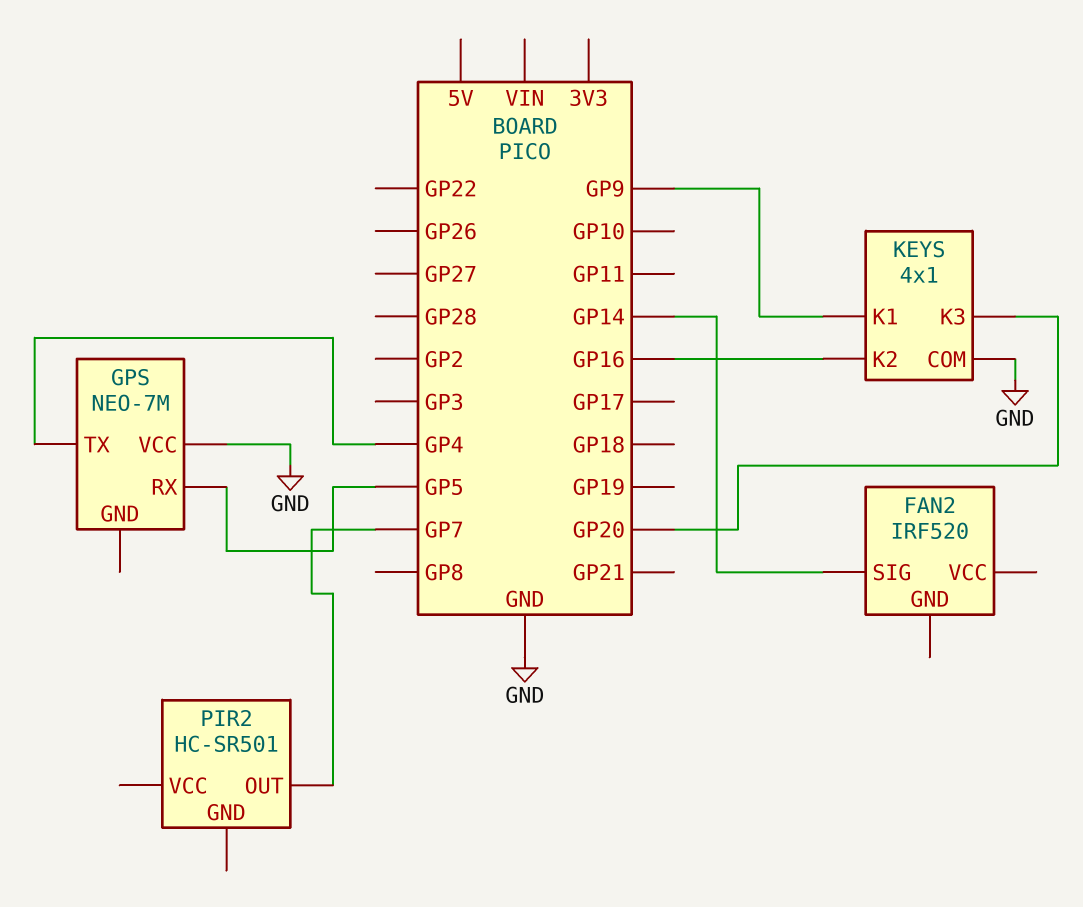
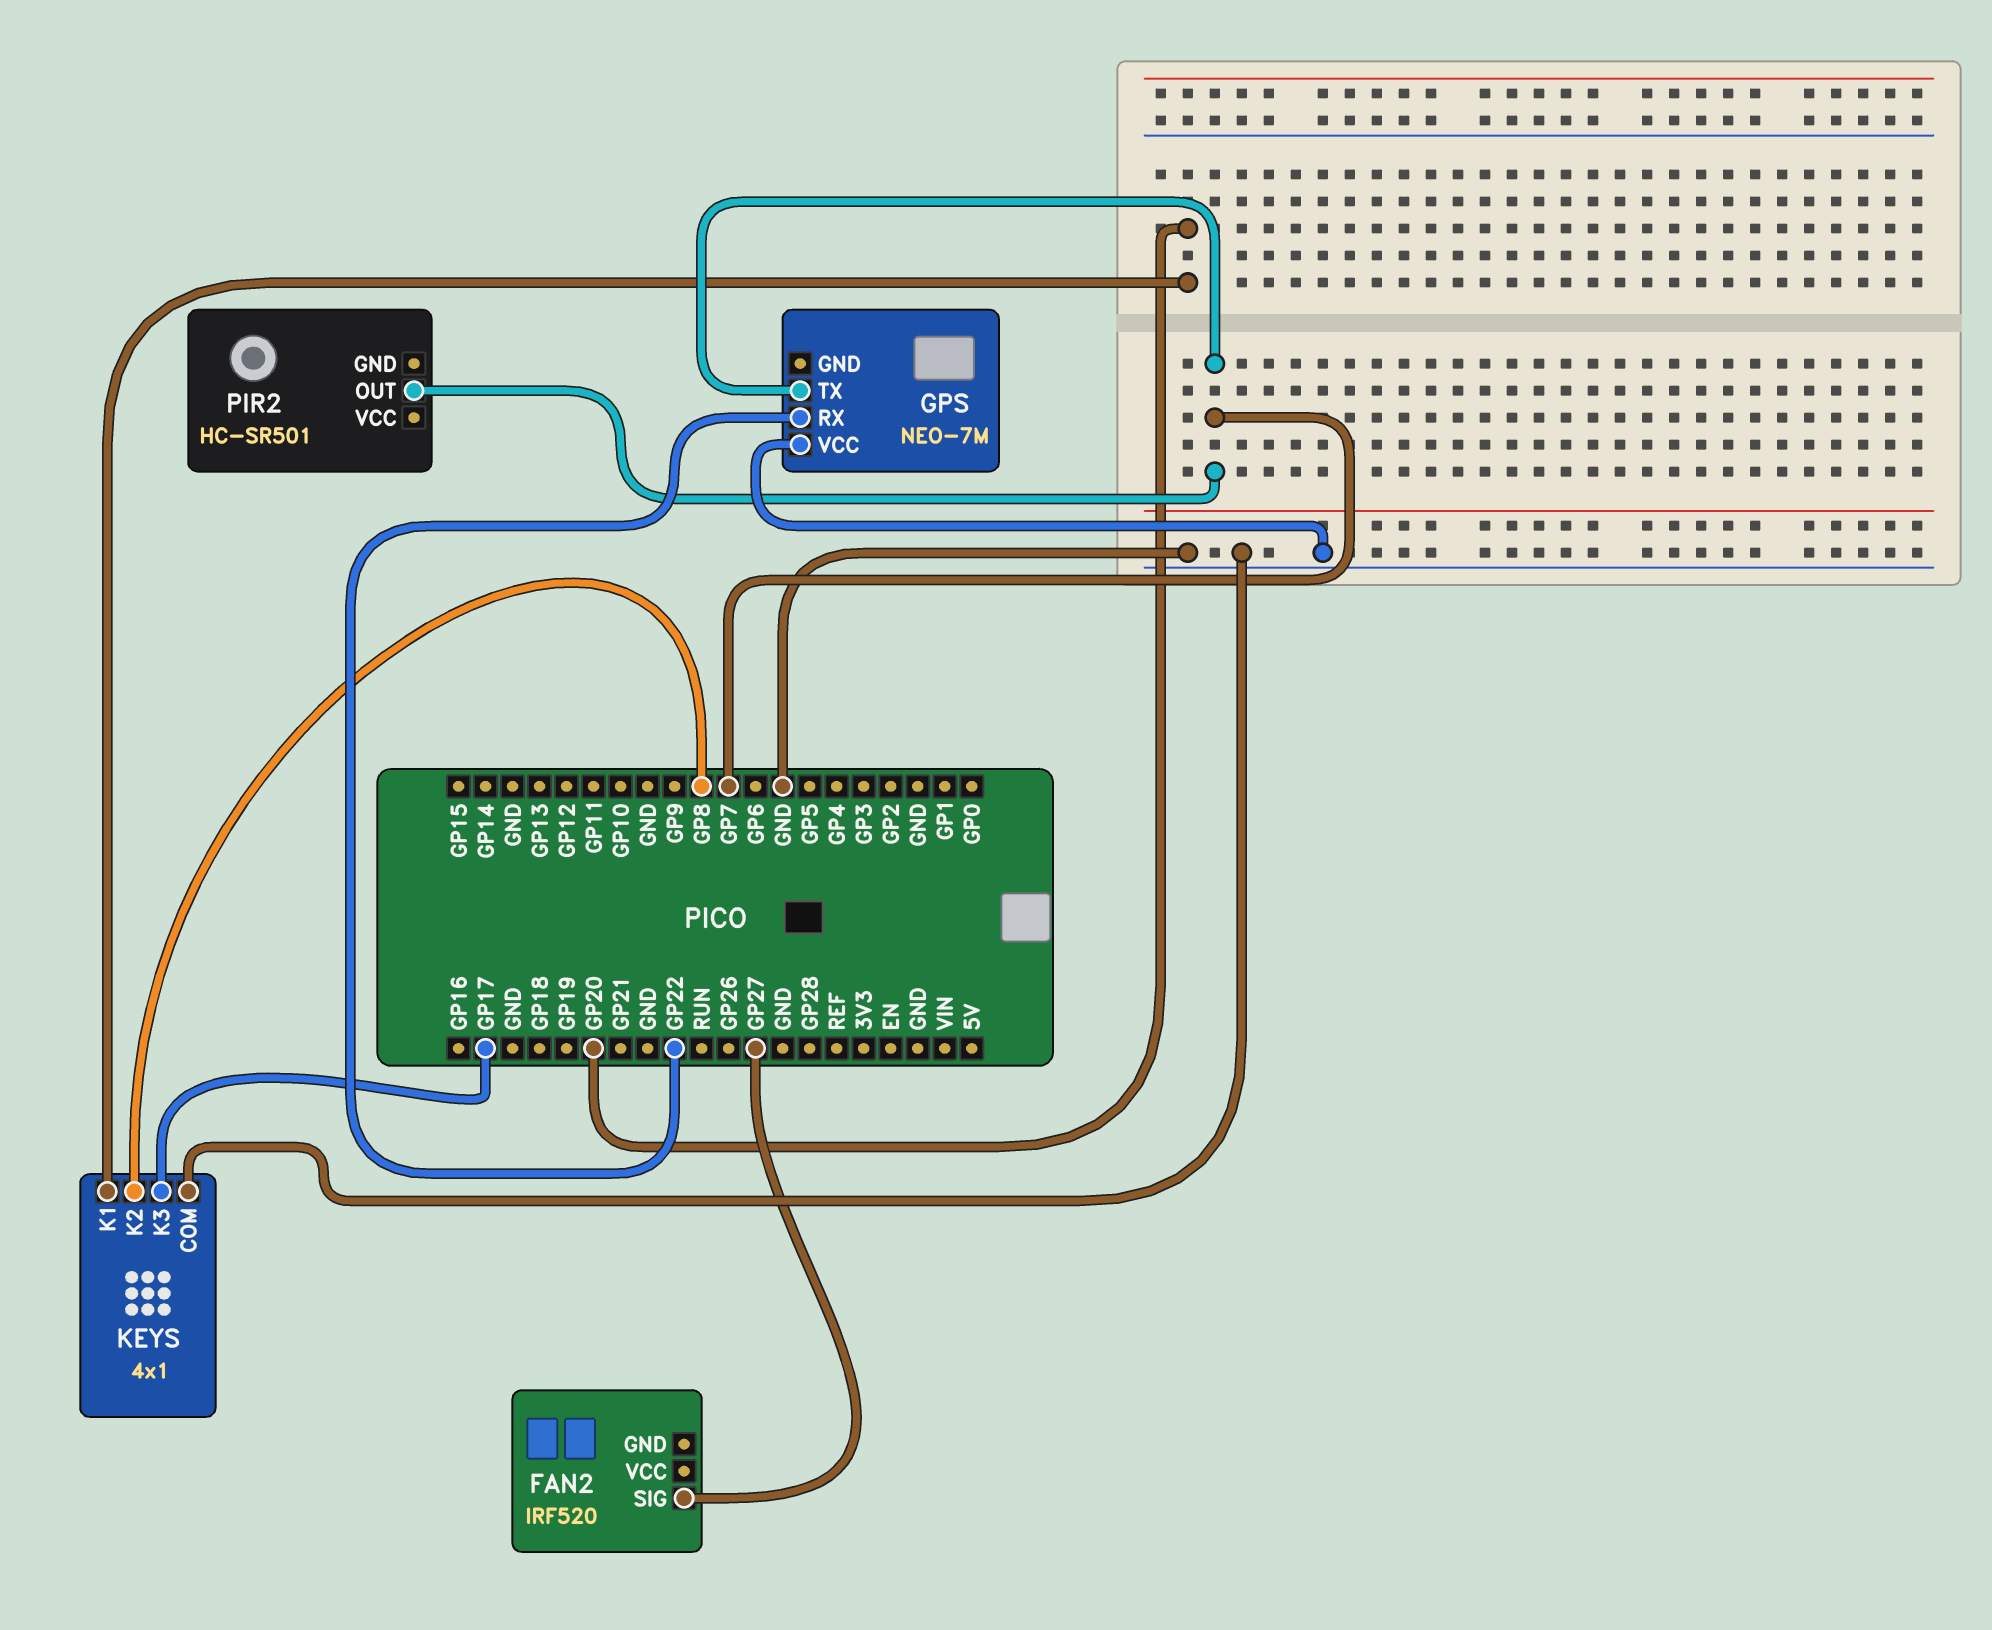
FAN2 pin SIG: GP14 -> GP27
GPS pin RX: GP5 -> GP22
GPS pin TX: GP4 -> GP7
KEYS pin K1: GP9 -> GP20
KEYS pin K2: GP16 -> GP8
KEYS pin K3: GP20 -> GP17

